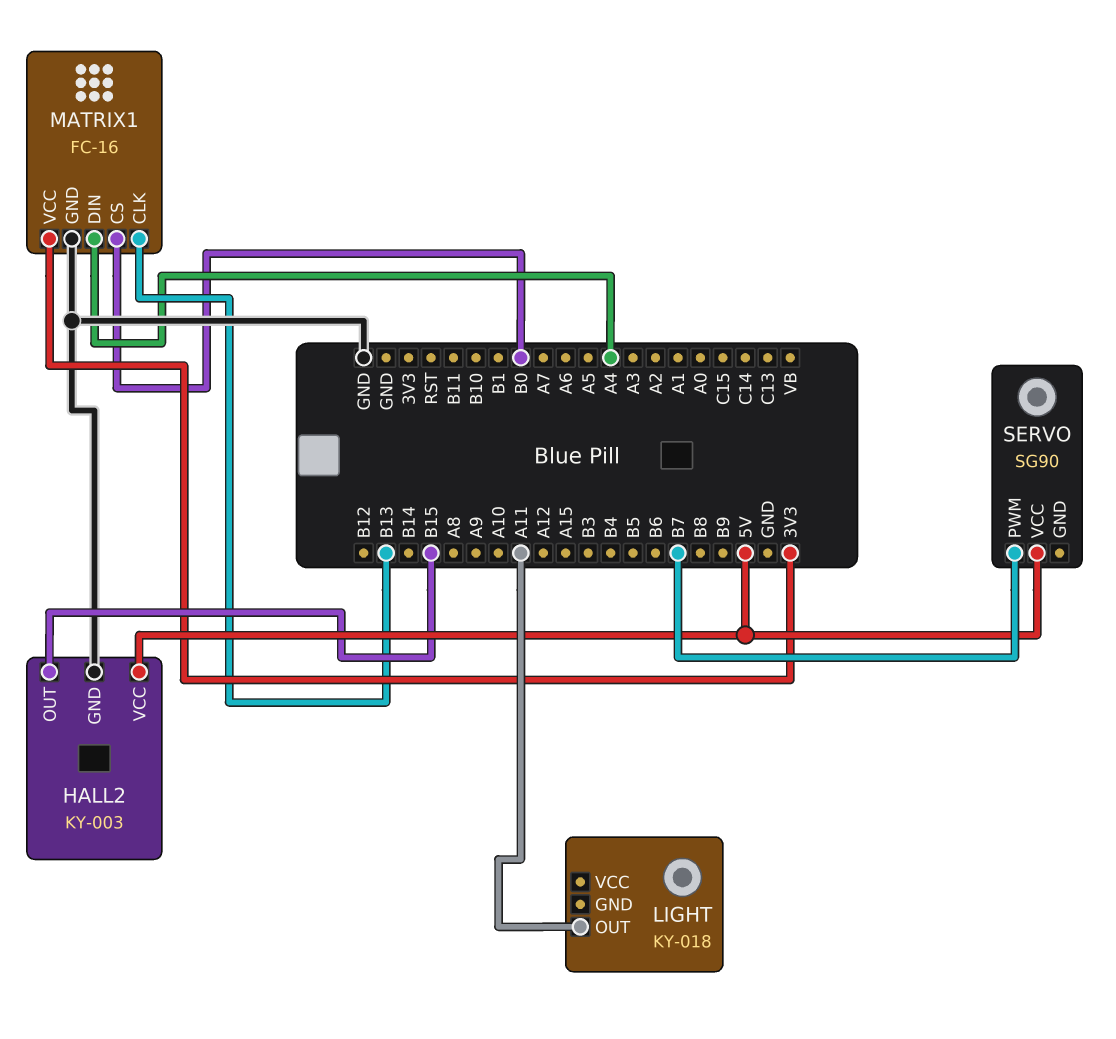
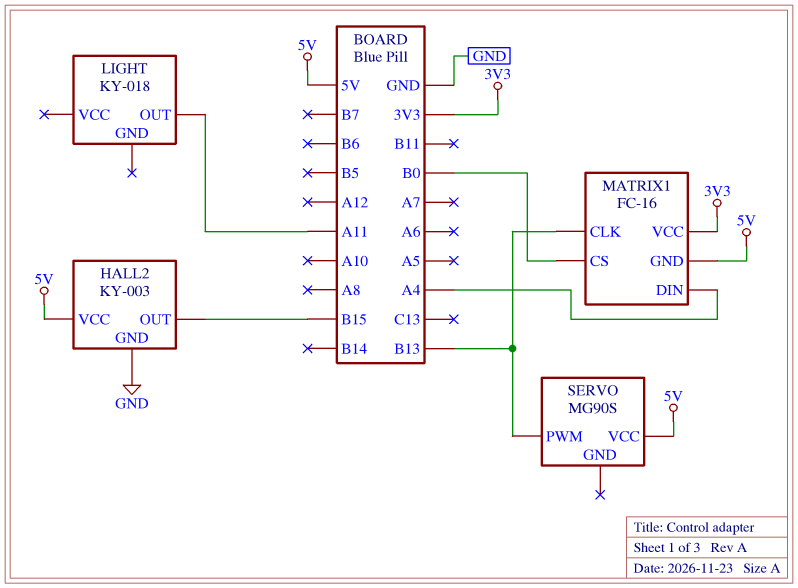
MATRIX1 pin GND: GND -> 5V
SERVO: SG90 -> MG90S
SERVO pin PWM: B7 -> B13

